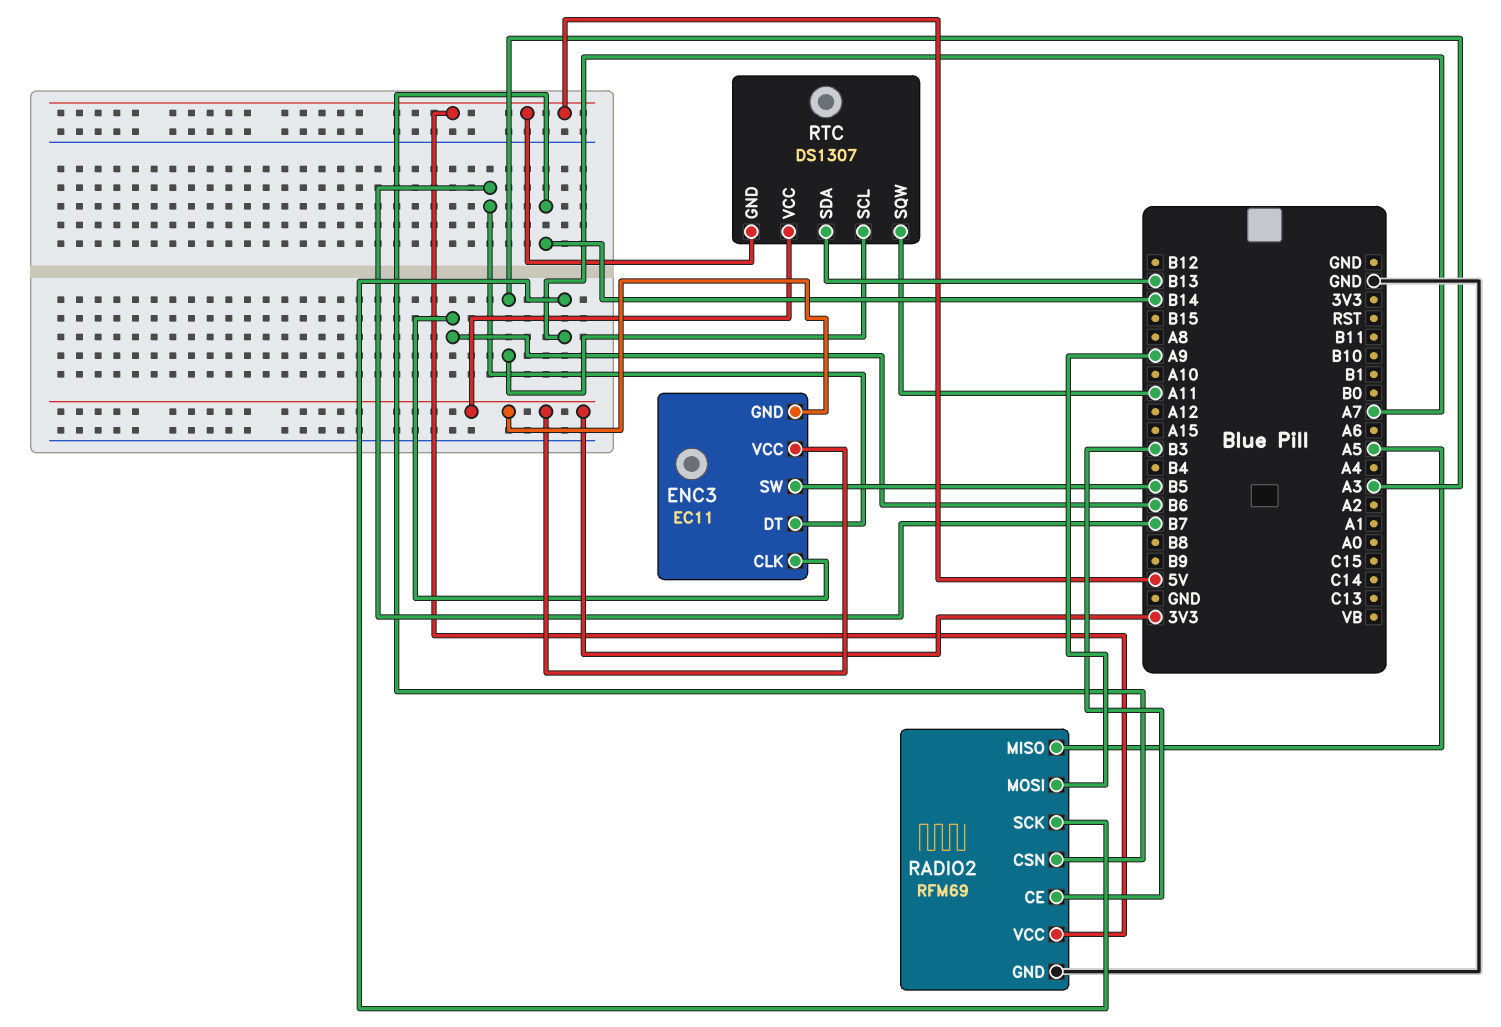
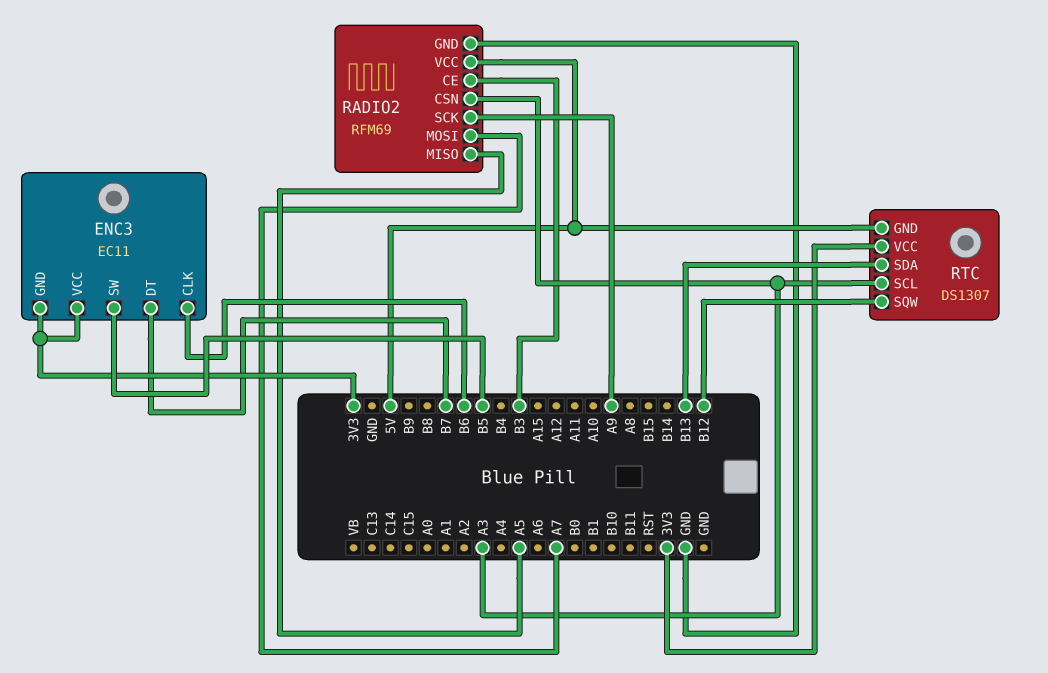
RADIO2 pin CSN: B14 -> A3
RADIO2 pin MOSI: A9 -> A7
RADIO2 pin SCK: A7 -> A9
RTC pin SQW: A11 -> B12

